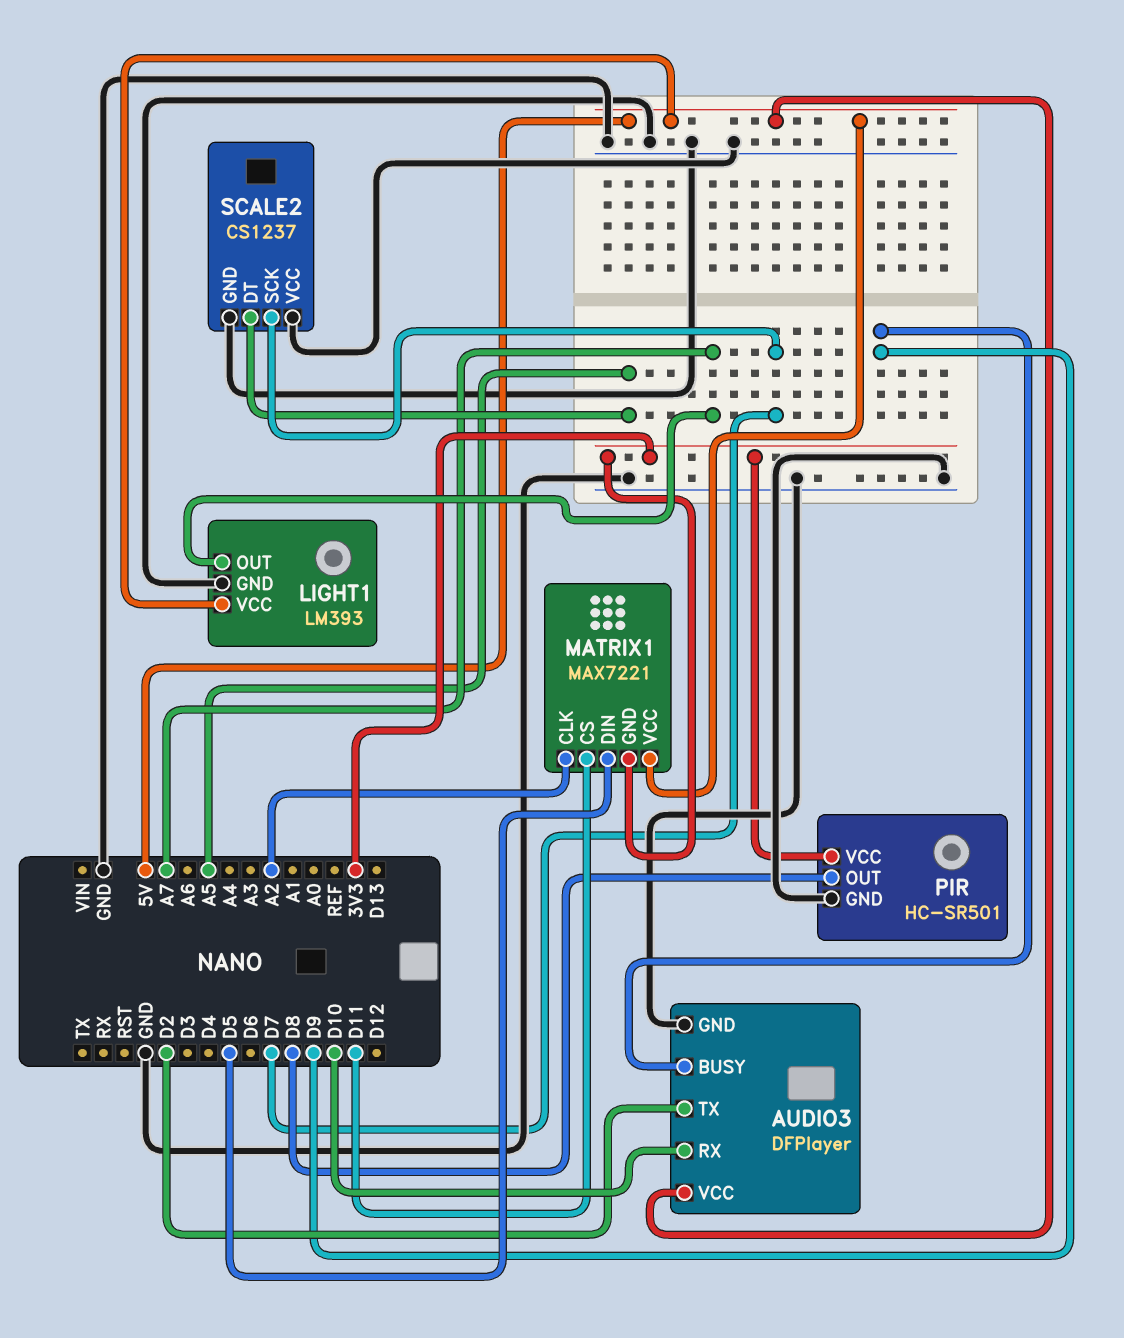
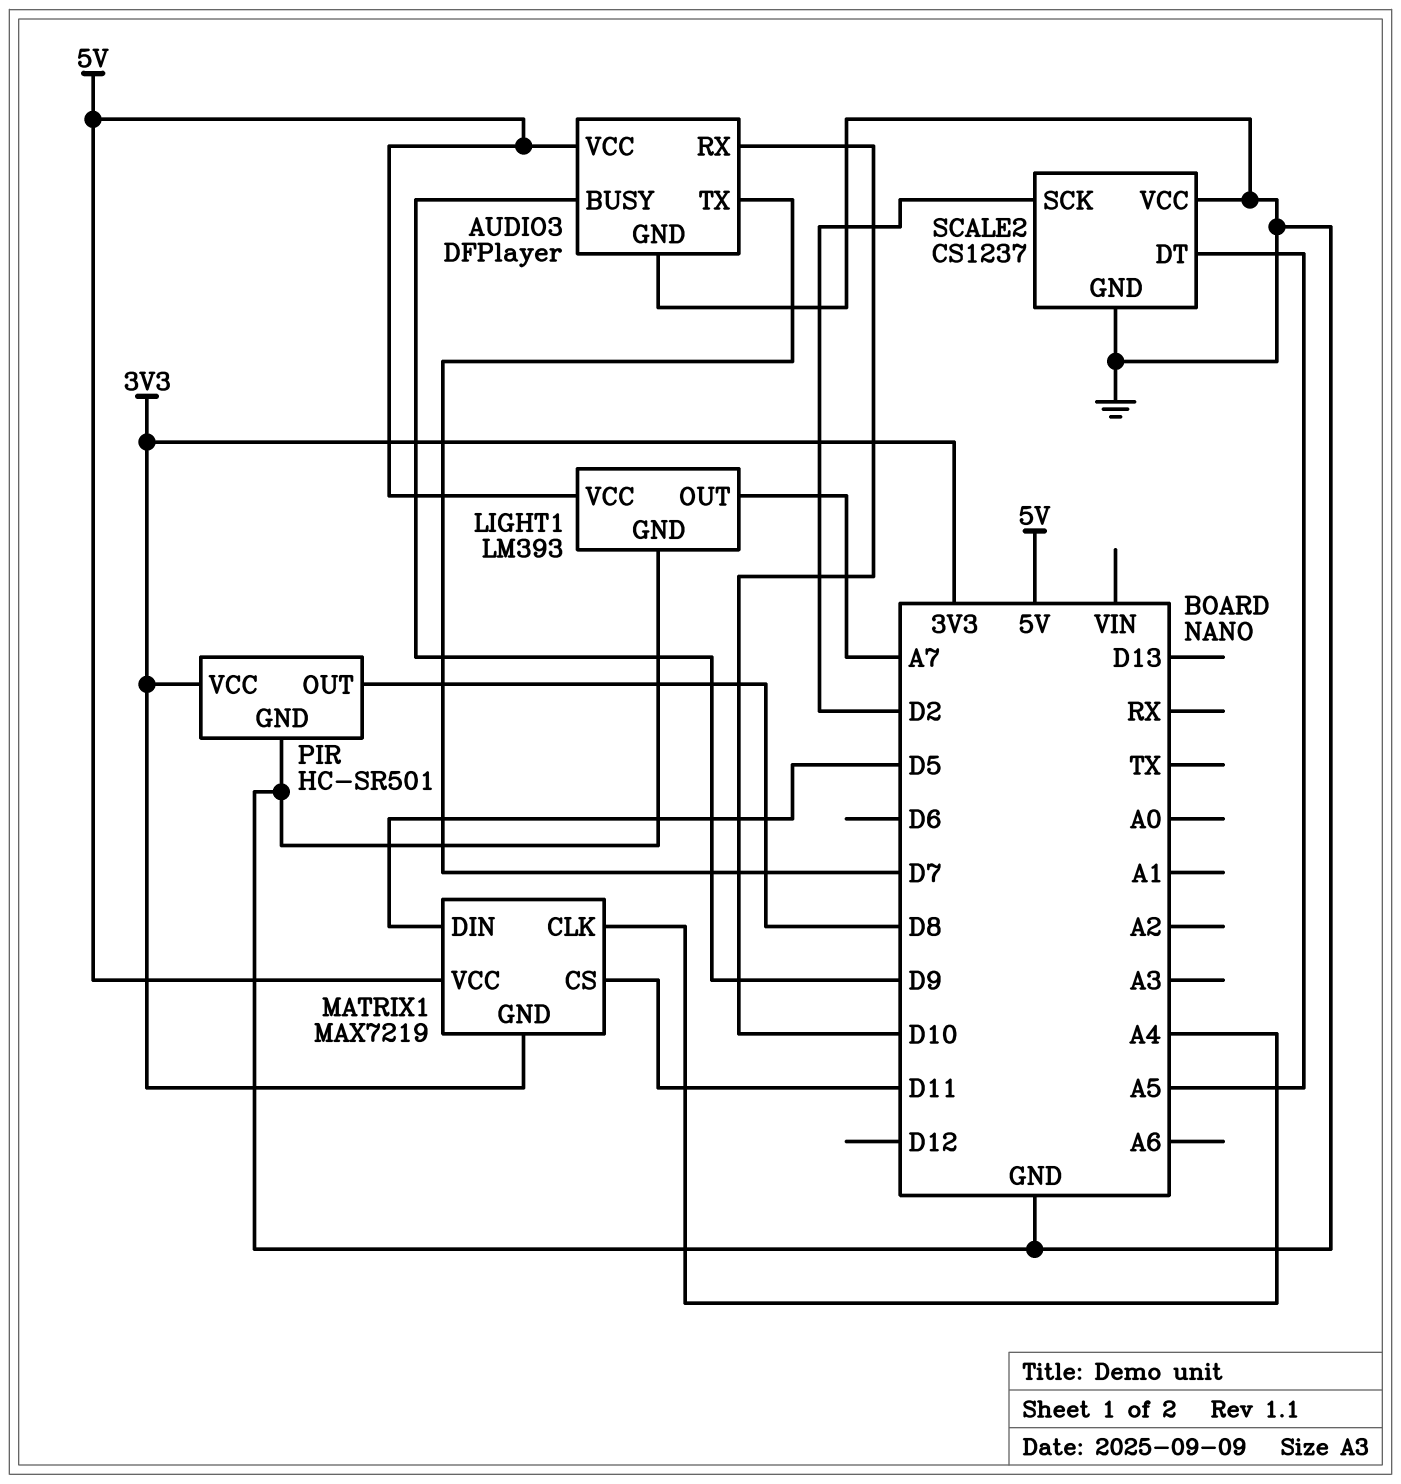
AUDIO3 pin TX: D2 -> D7
MATRIX1: MAX7221 -> MAX7219
MATRIX1 pin CLK: A2 -> A4
SCALE2 pin SCK: D7 -> D2

